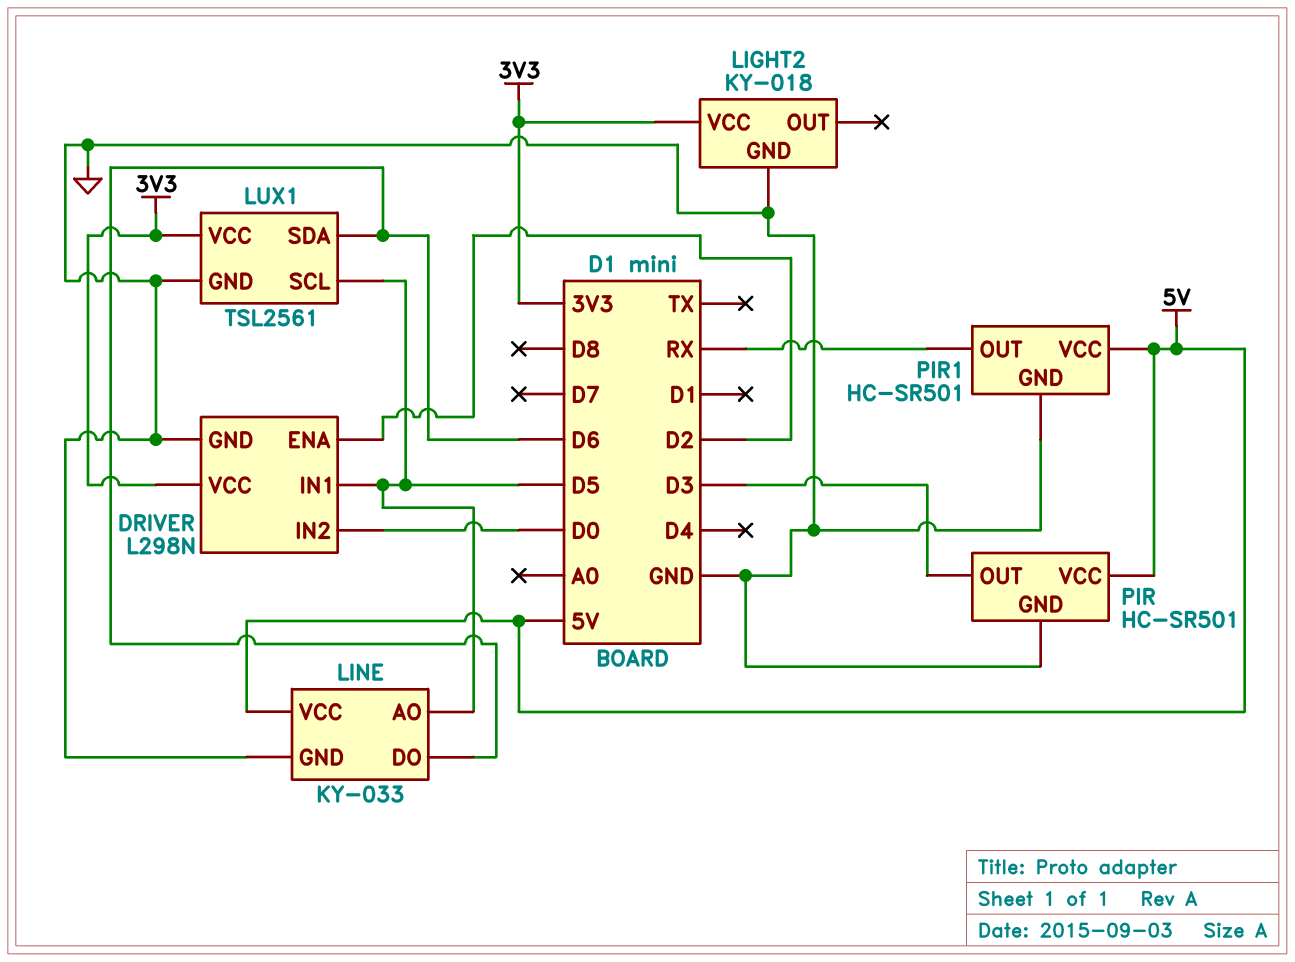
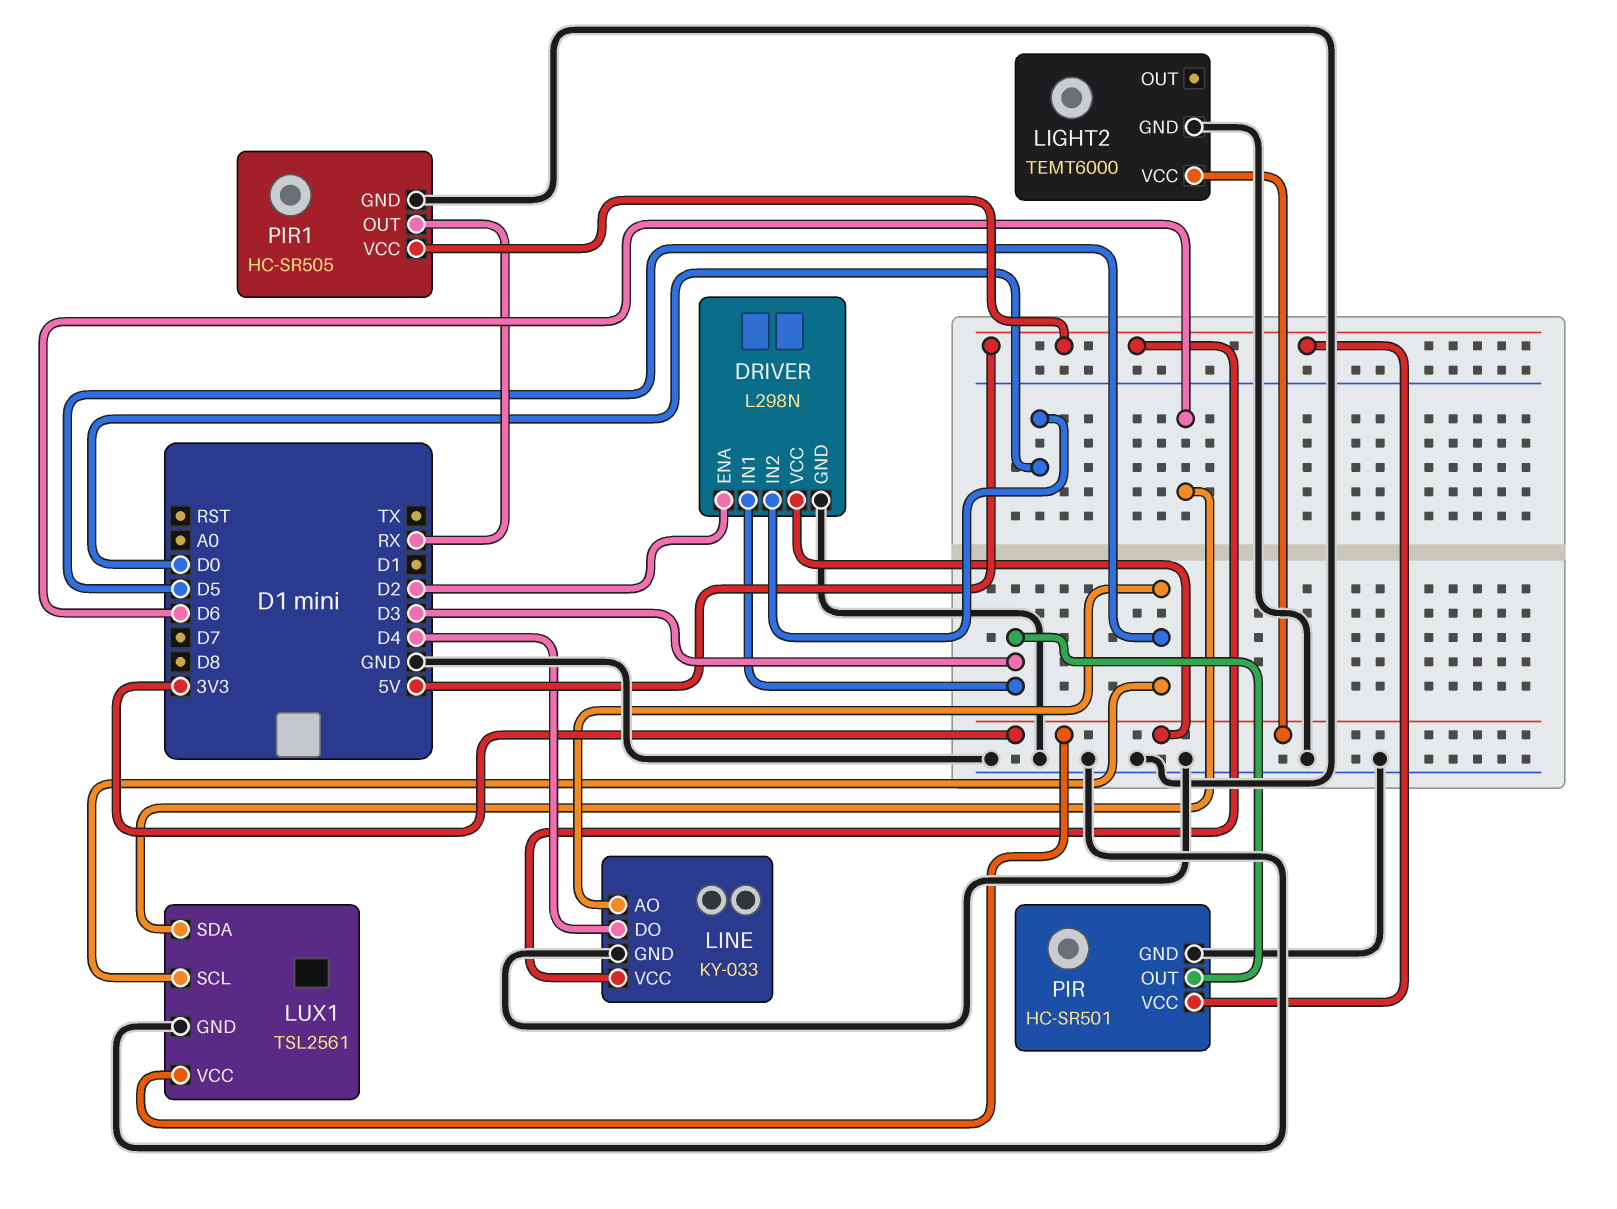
DRIVER pin IN1: D5 -> D3
LIGHT2: KY-018 -> TEMT6000
LINE pin DO: D6 -> D4
PIR1: HC-SR501 -> HC-SR505

